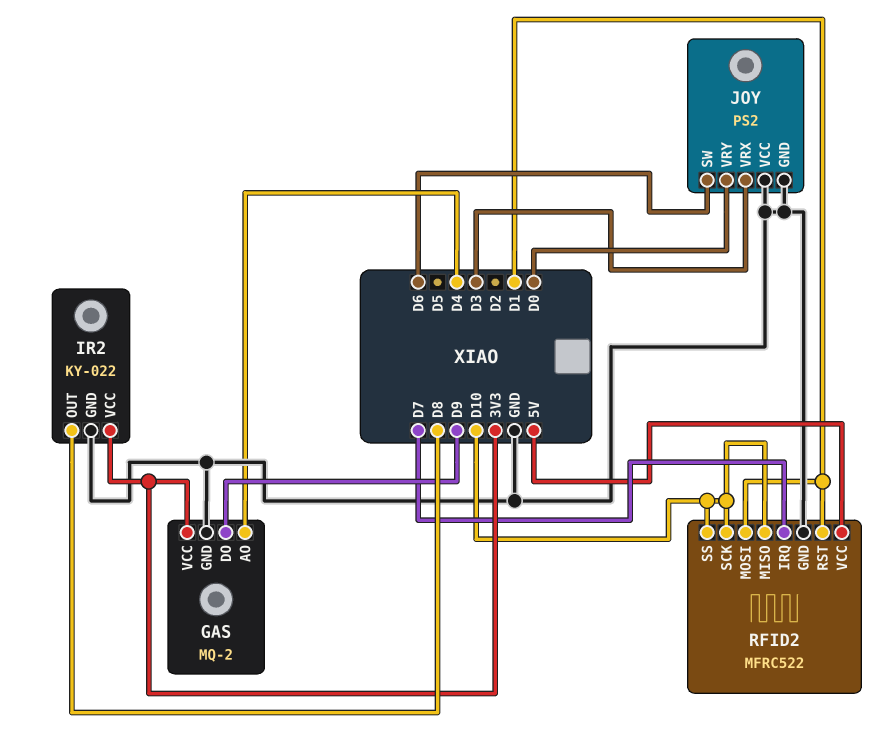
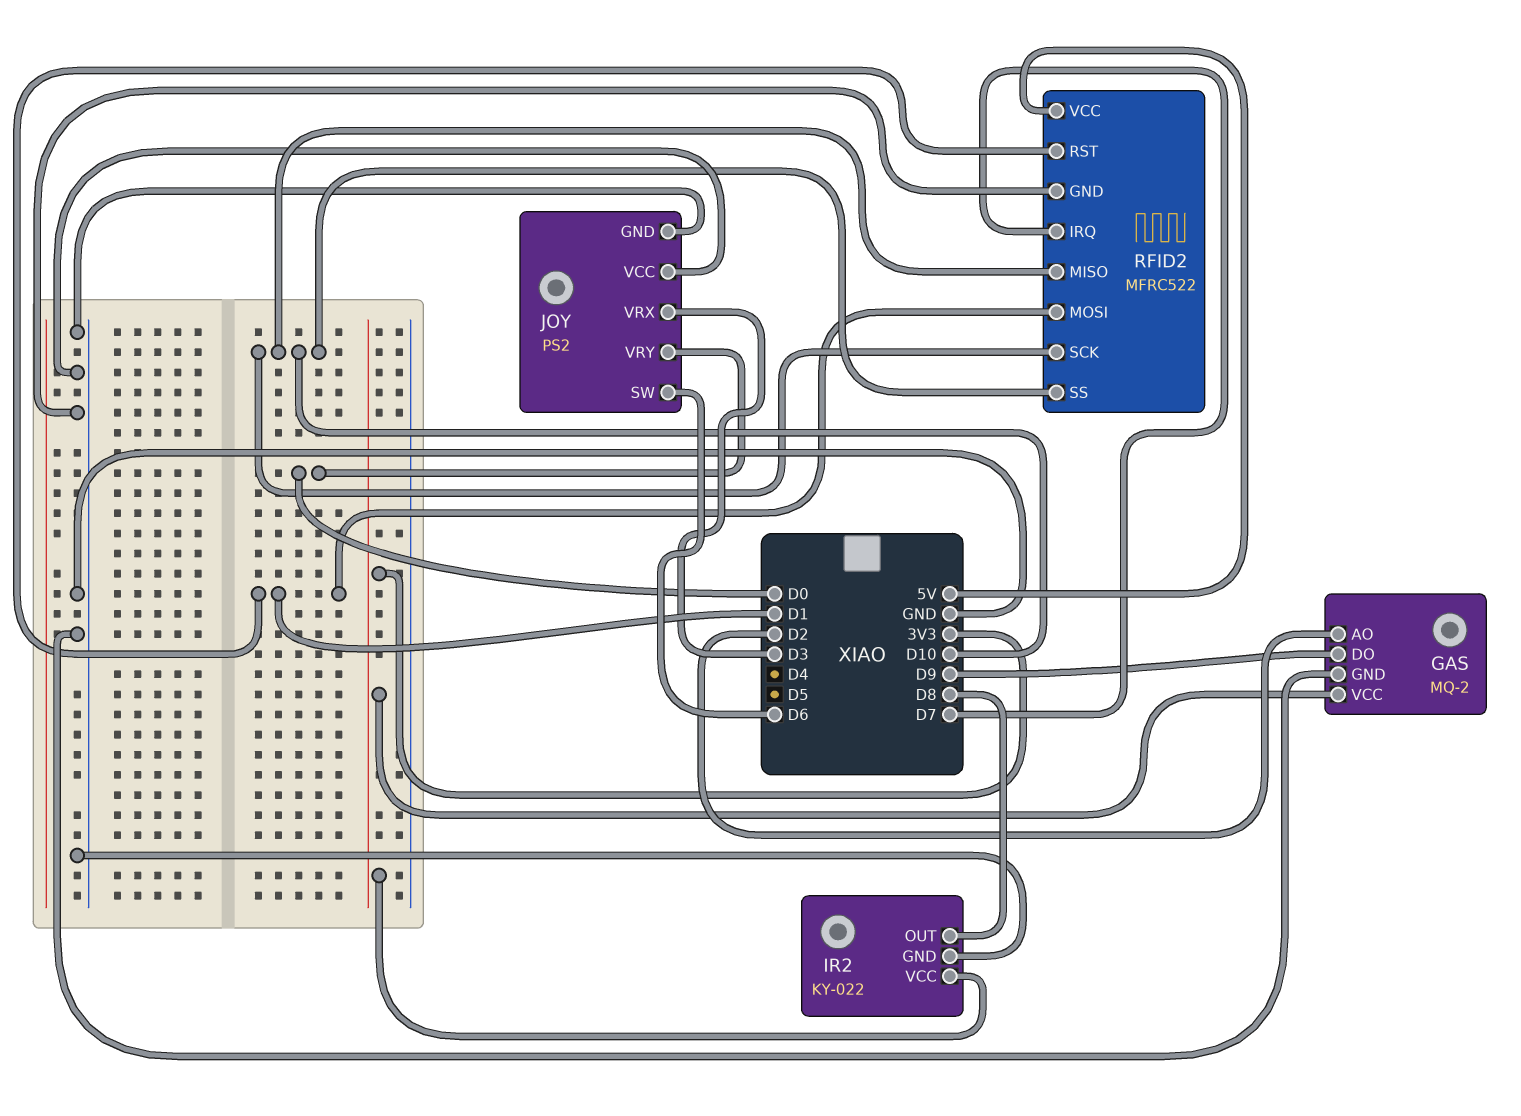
GAS pin AO: D4 -> D2

